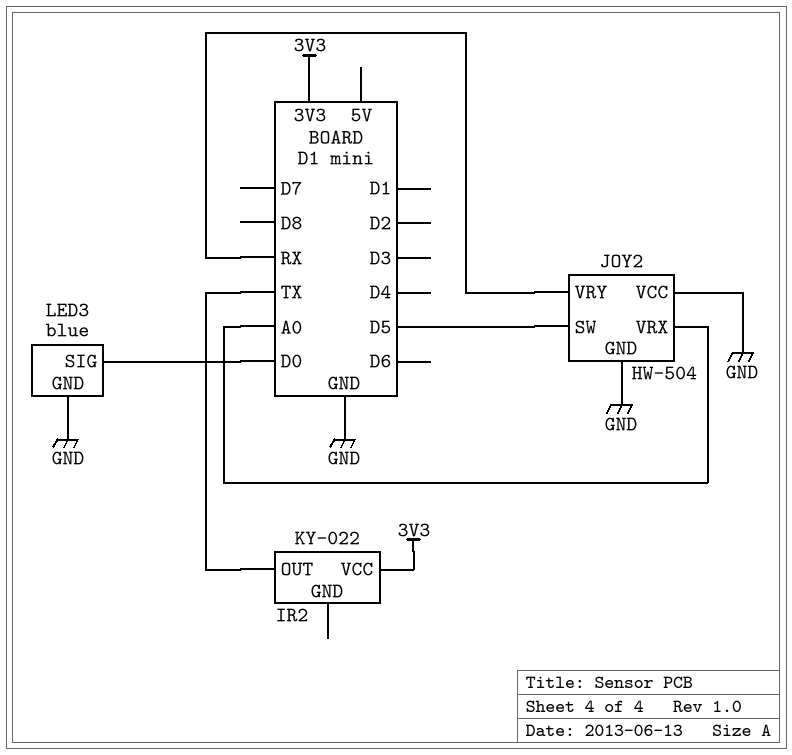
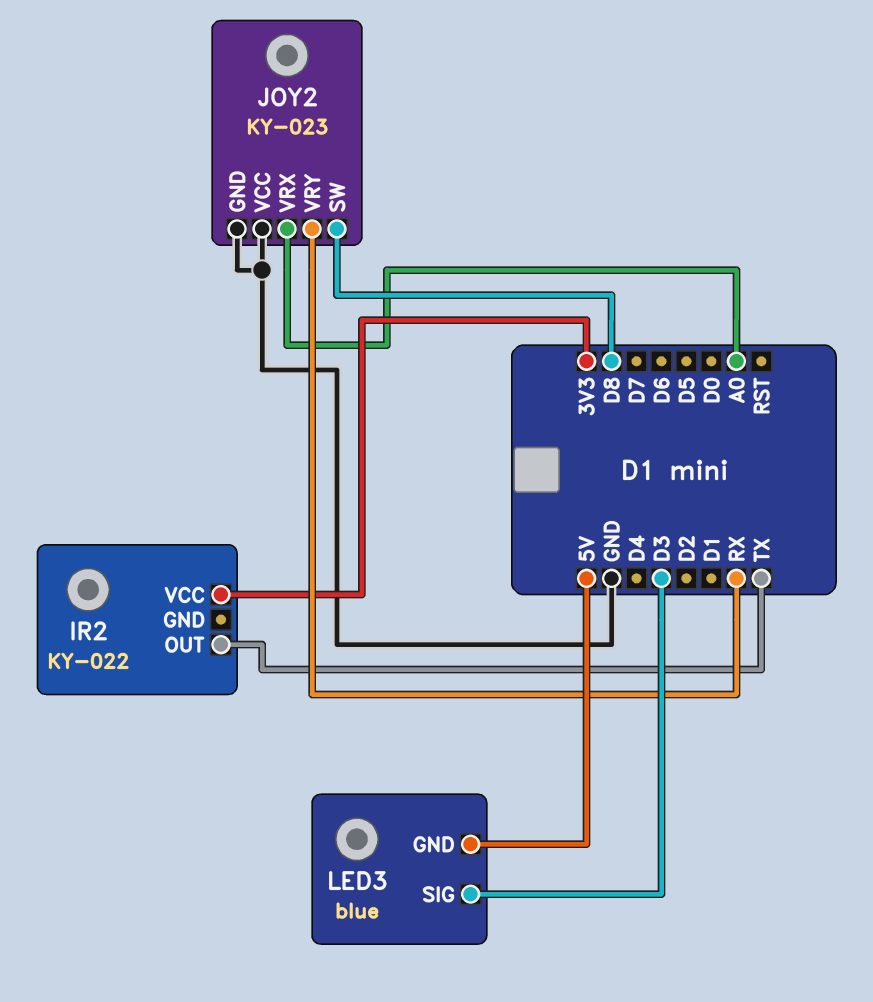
JOY2: HW-504 -> KY-023
JOY2 pin SW: D5 -> D8
LED3 pin GND: GND -> 5V
LED3 pin SIG: D0 -> D3

